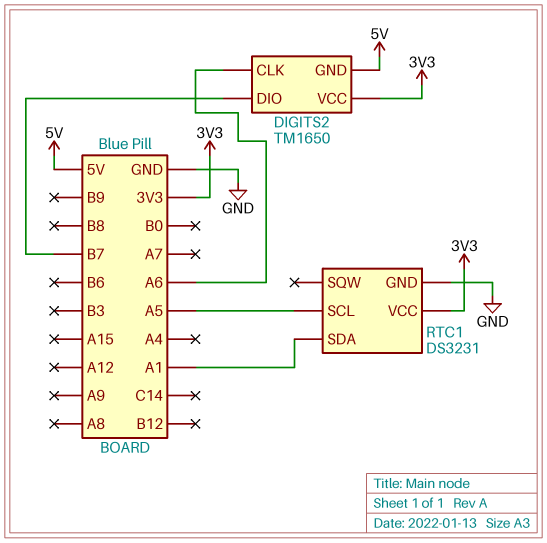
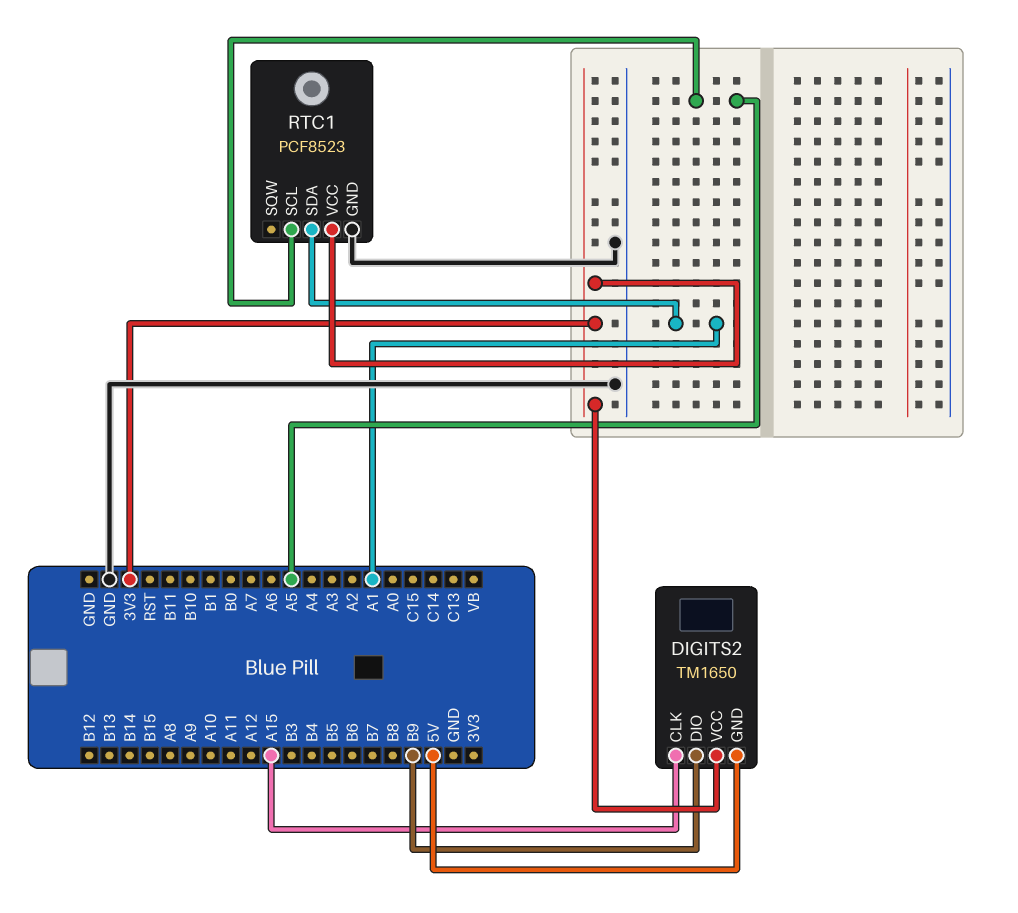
DIGITS2 pin CLK: A6 -> A15
DIGITS2 pin DIO: B7 -> B9
RTC1: DS3231 -> PCF8523

